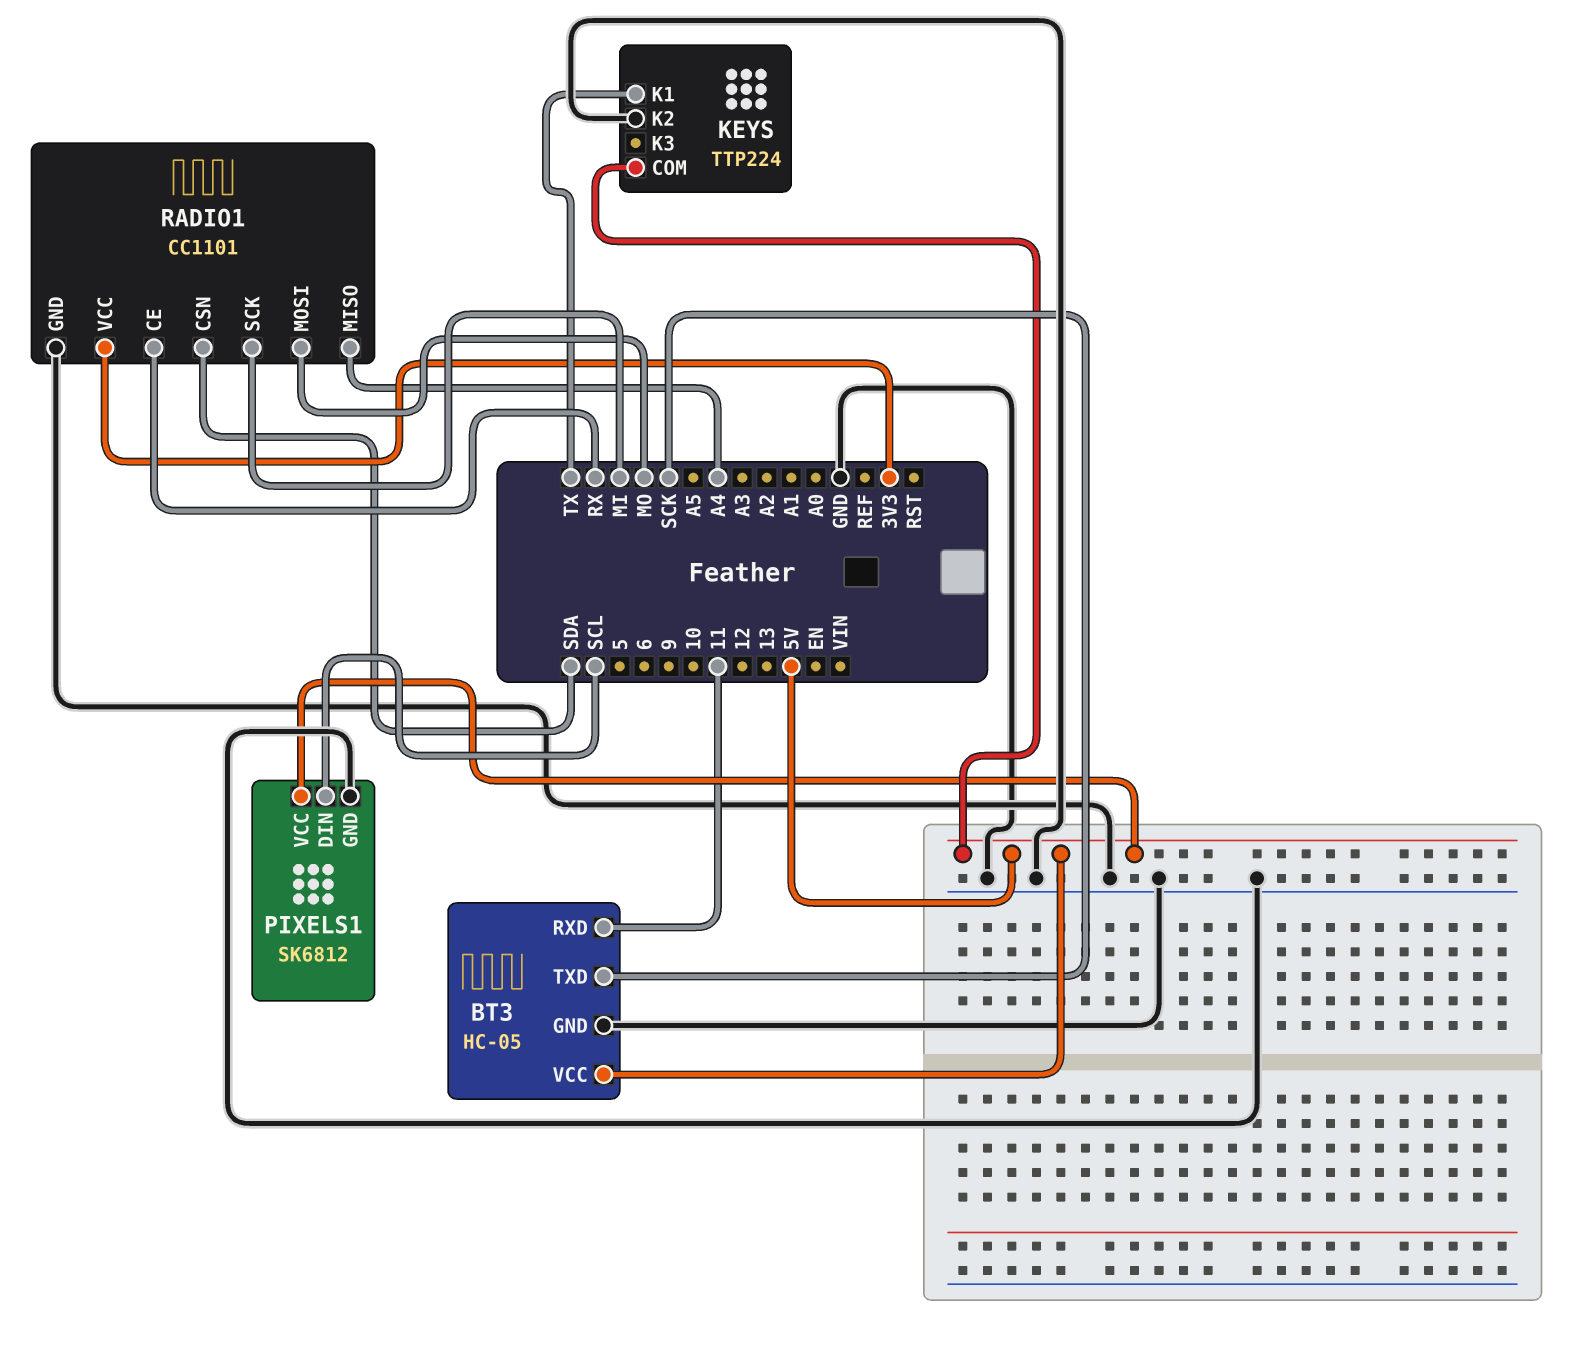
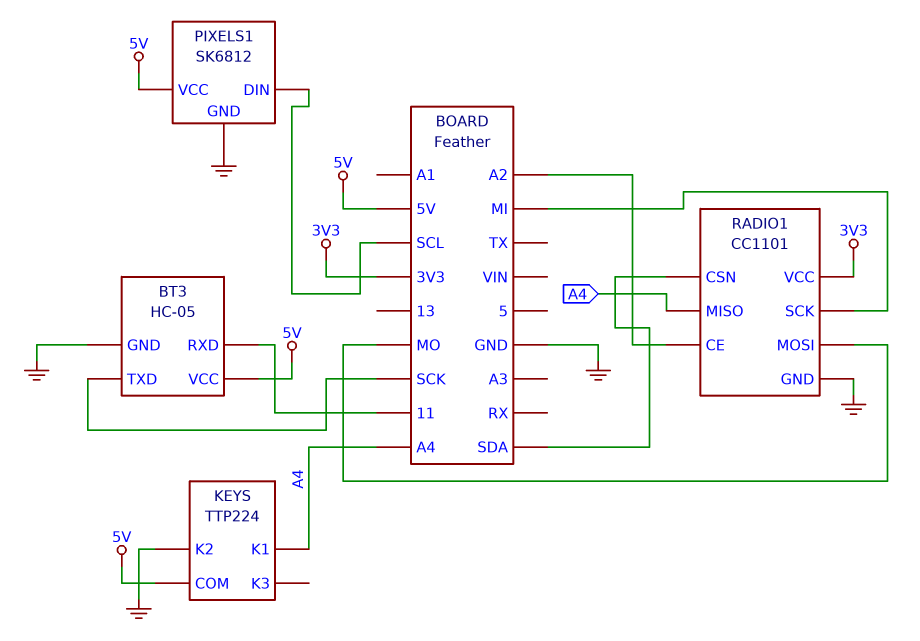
KEYS pin K1: TX -> A4
RADIO1 pin CE: RX -> A2

